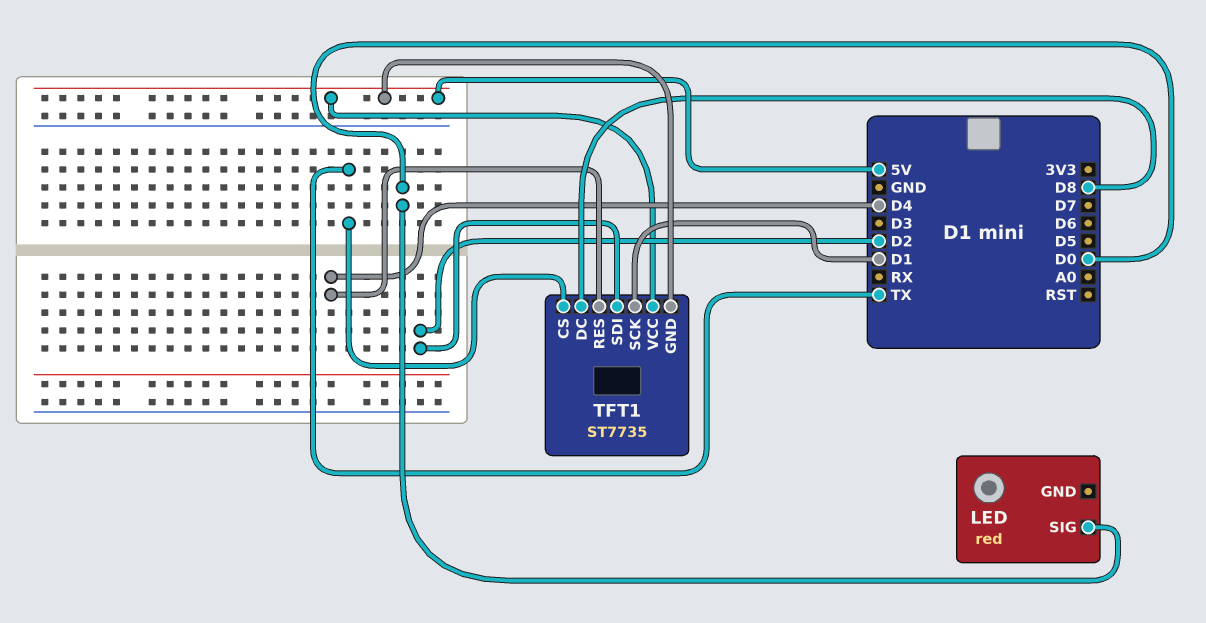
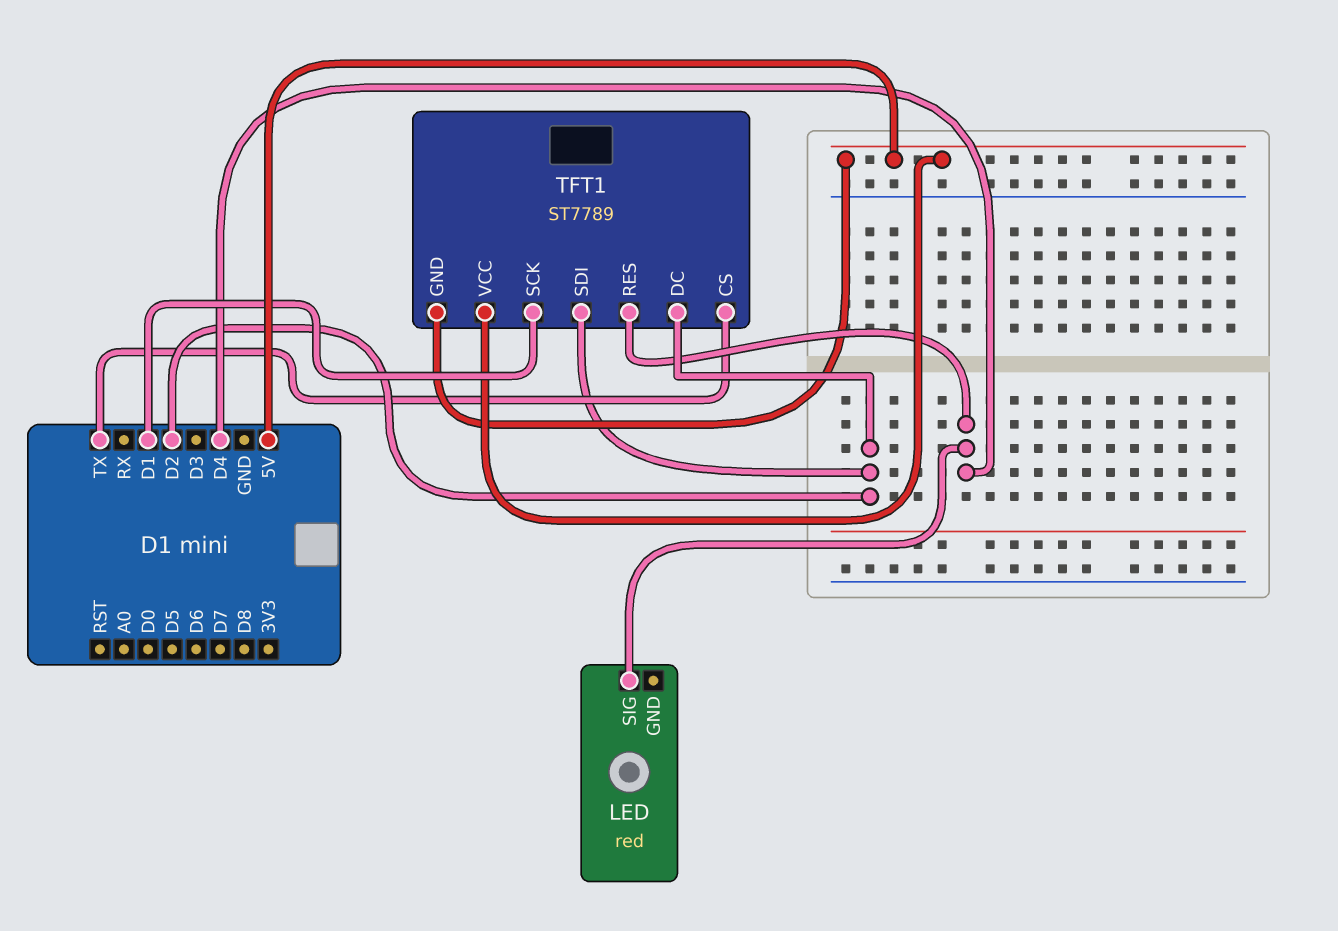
LED pin SIG: D0 -> D4
TFT1: ST7735 -> ST7789
TFT1 pin DC: D8 -> D2

